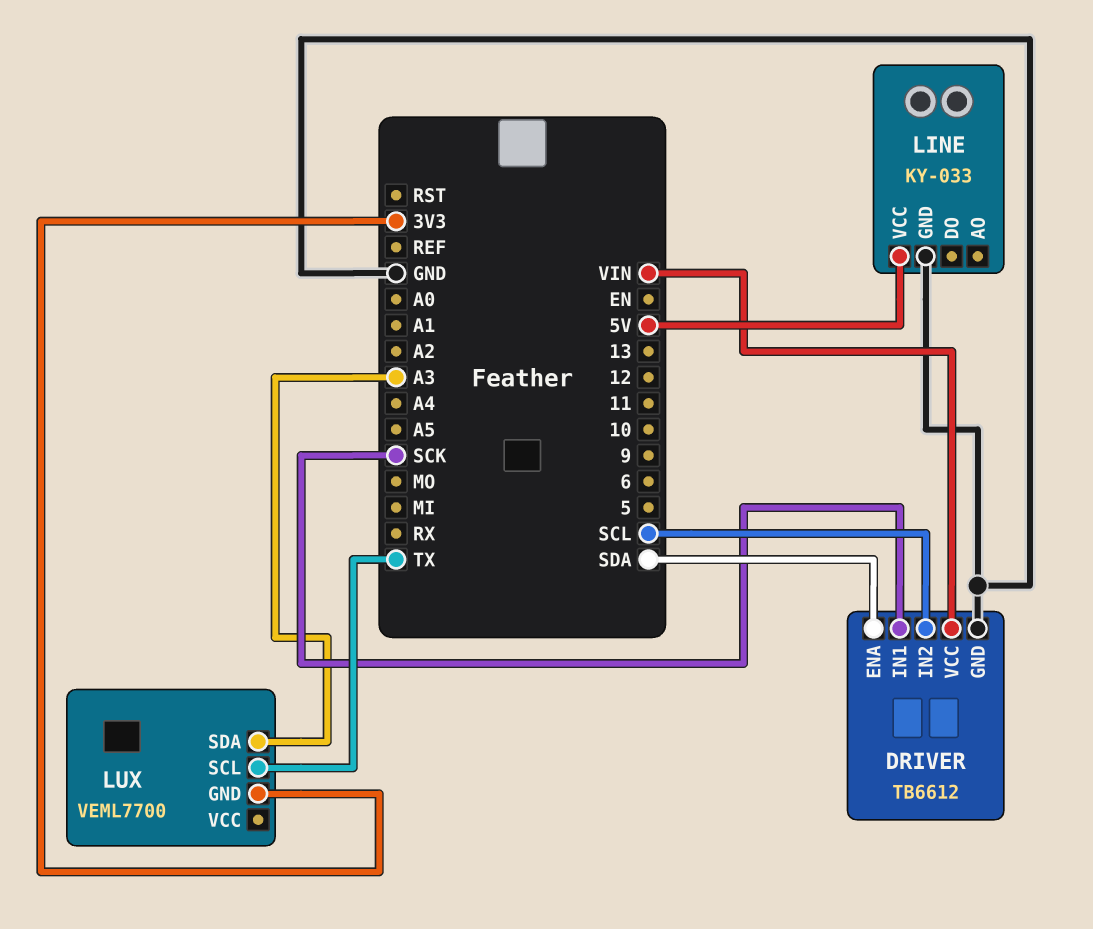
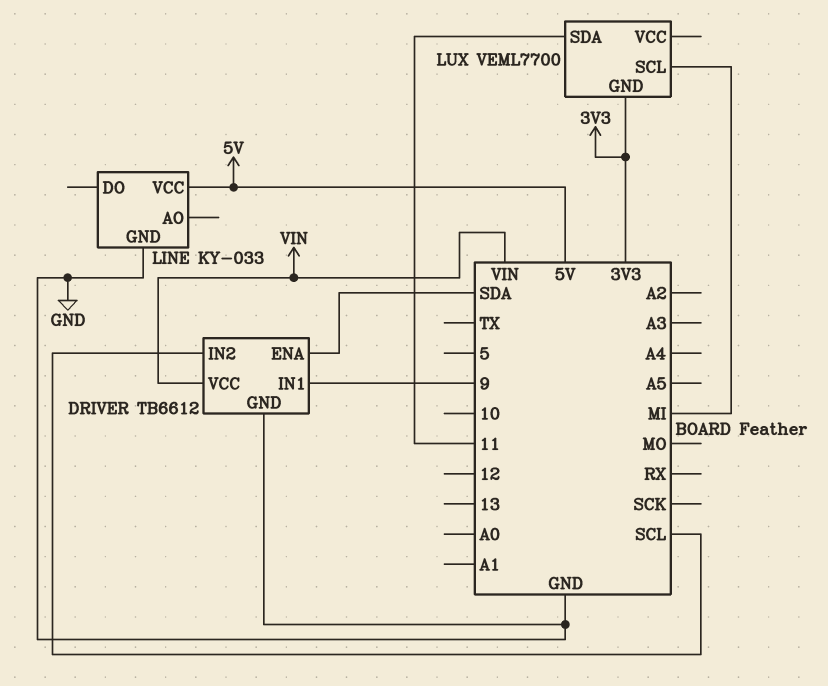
DRIVER pin IN1: SCK -> 9
LUX pin SCL: TX -> MI
LUX pin SDA: A3 -> 11

